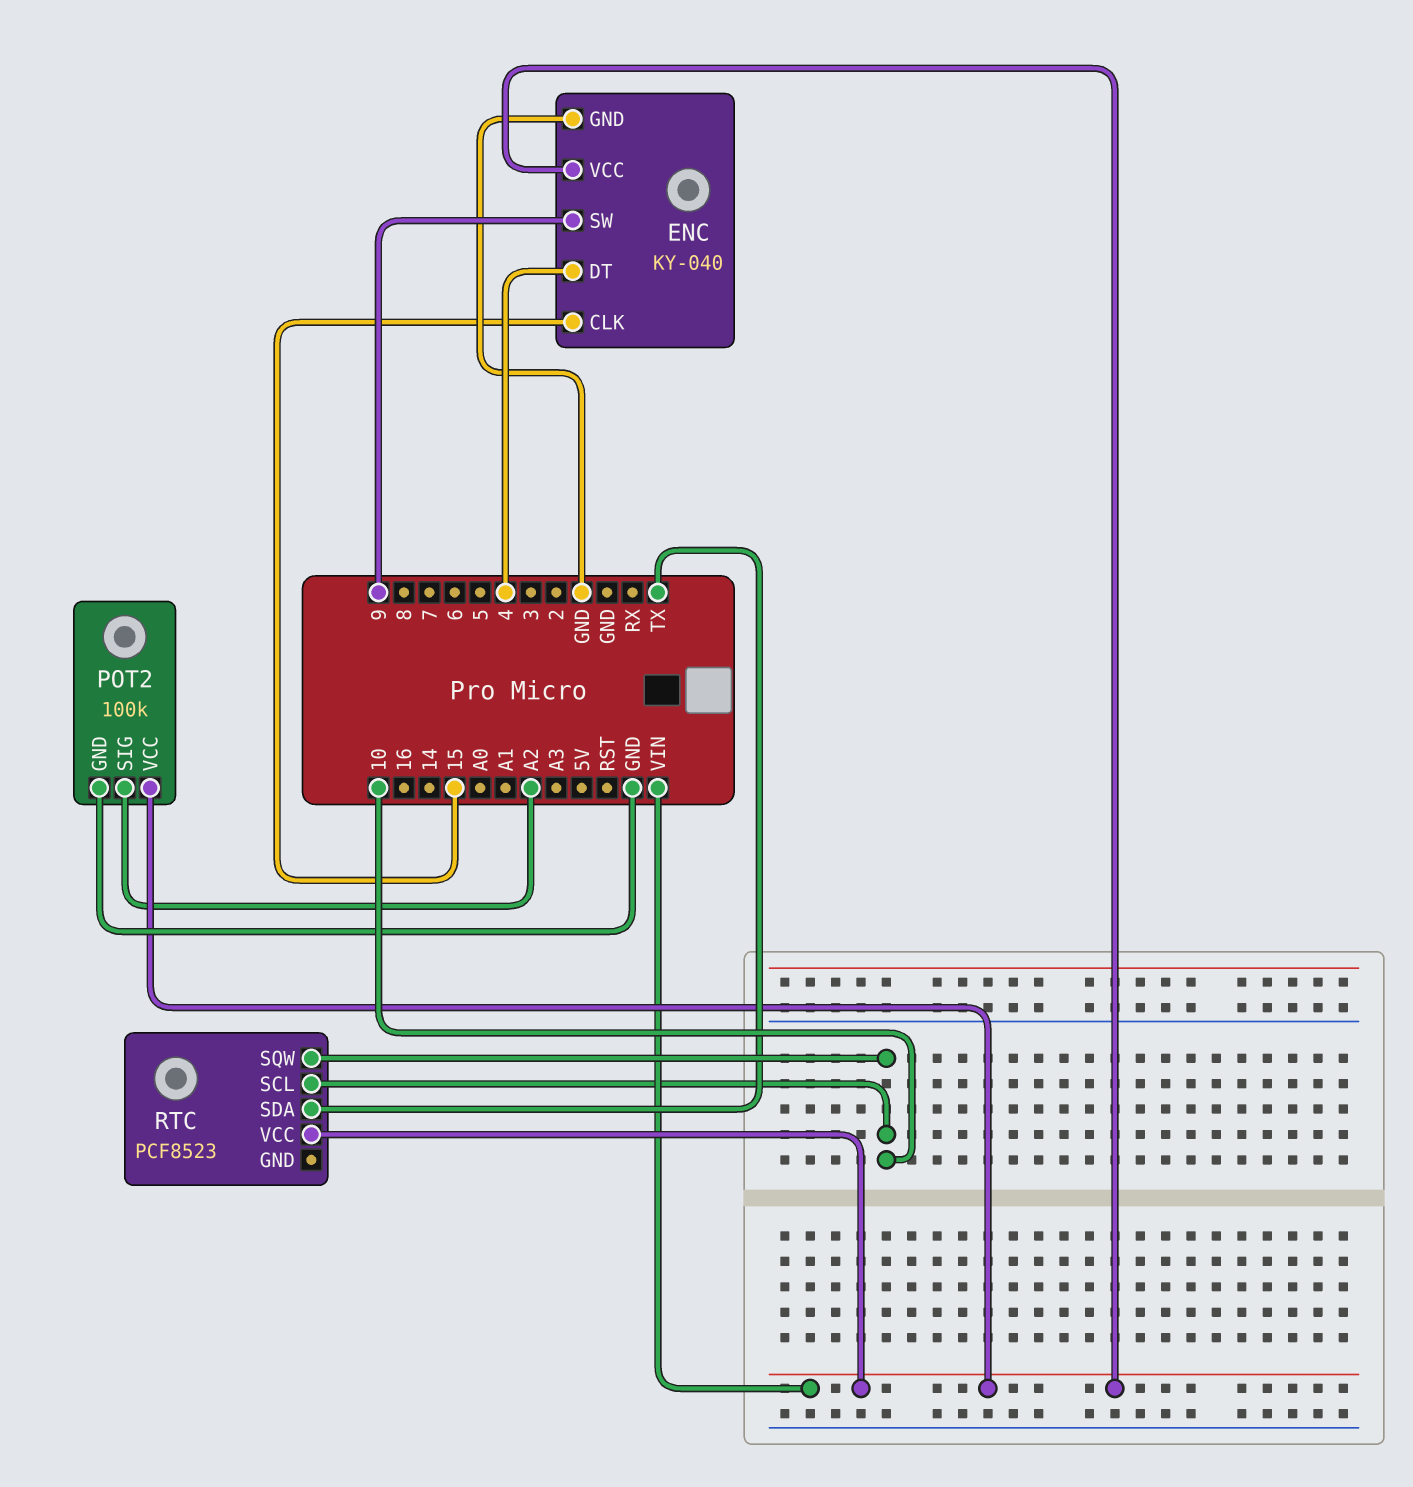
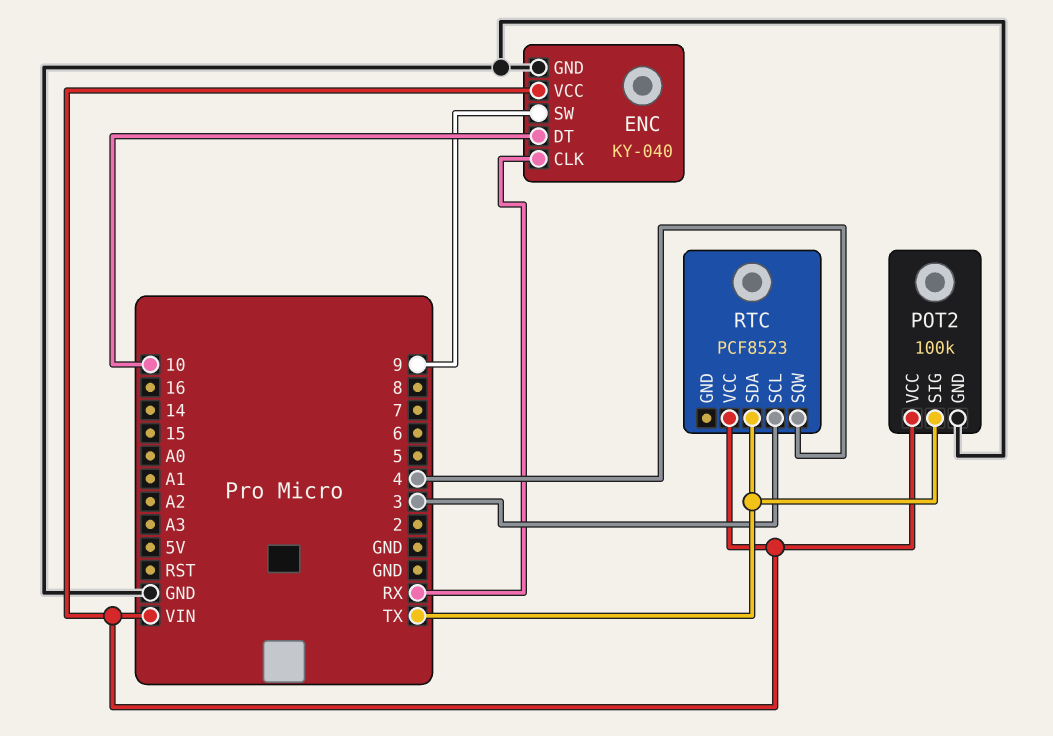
ENC pin CLK: 15 -> RX
ENC pin DT: 4 -> 10
POT2 pin SIG: A2 -> TX
RTC pin SCL: 10 -> 3
RTC pin SQW: 10 -> 4

